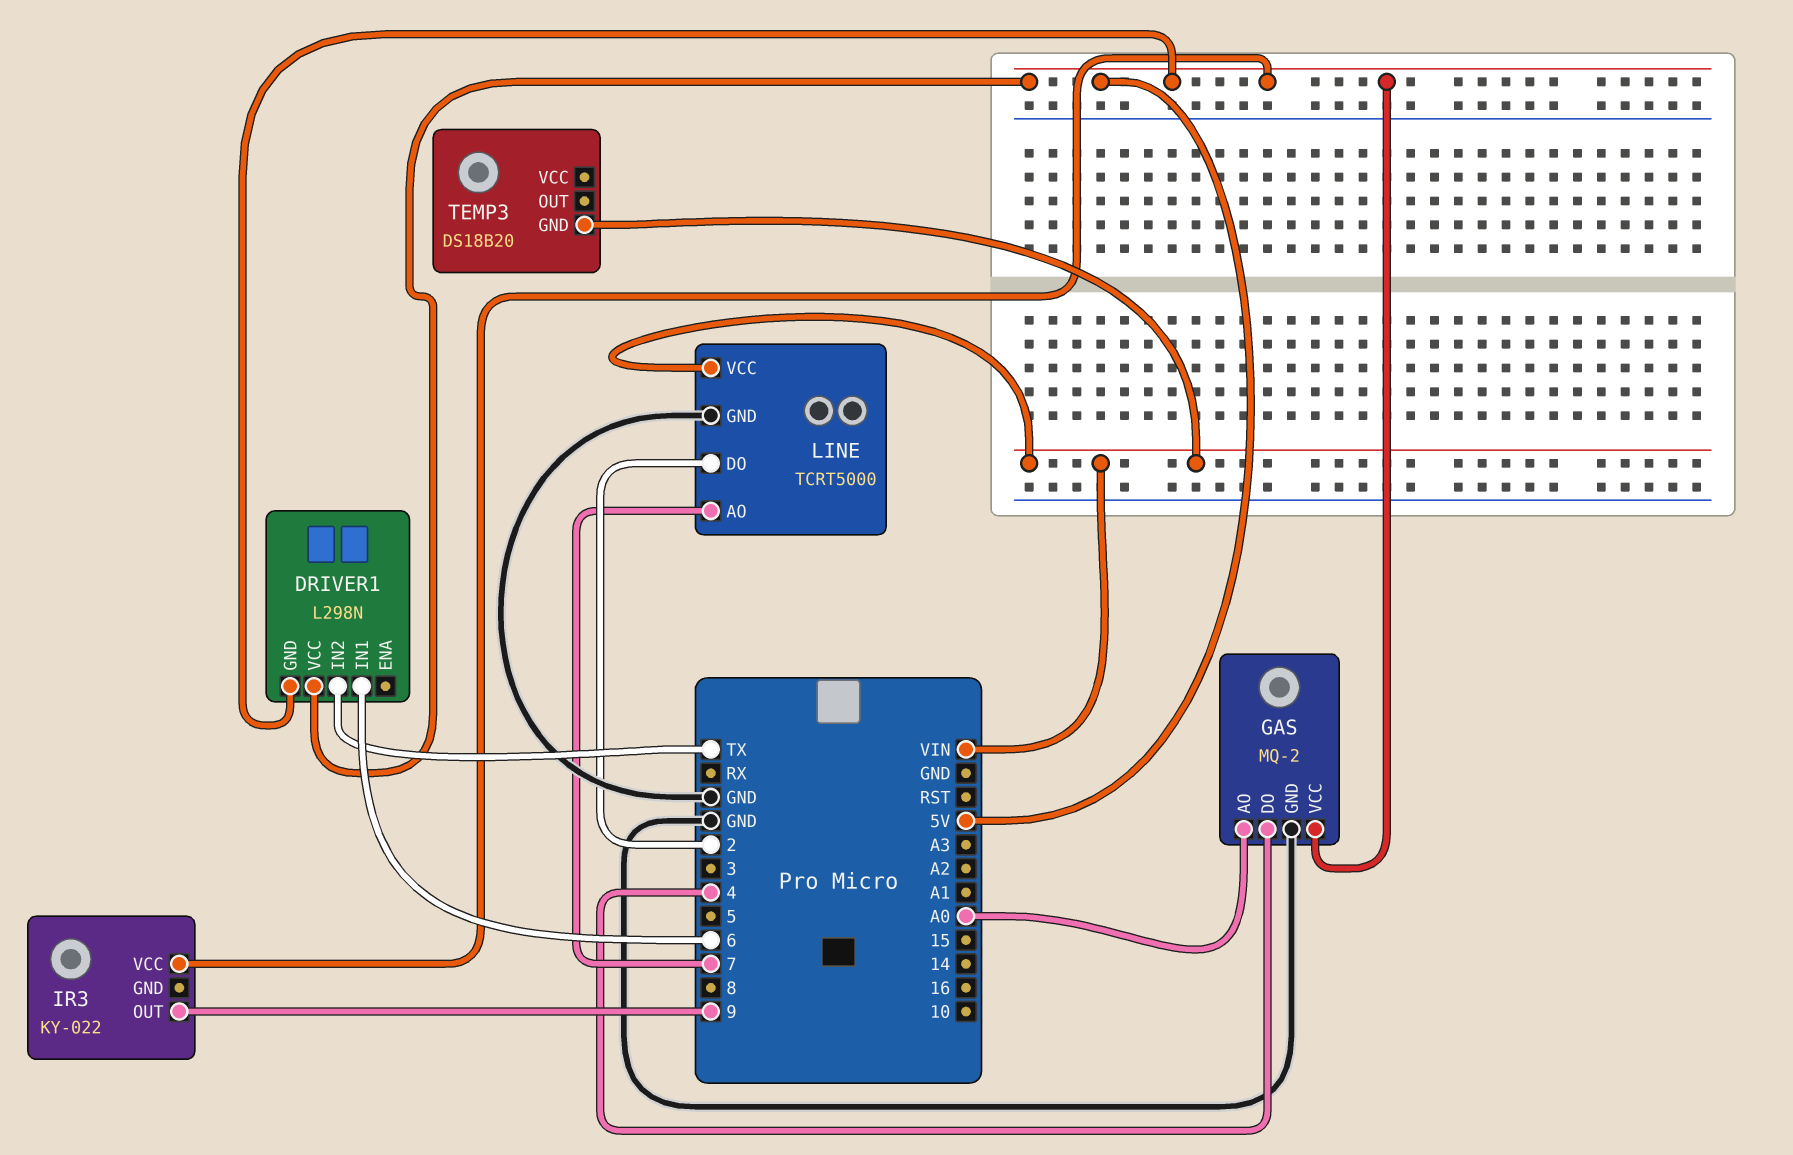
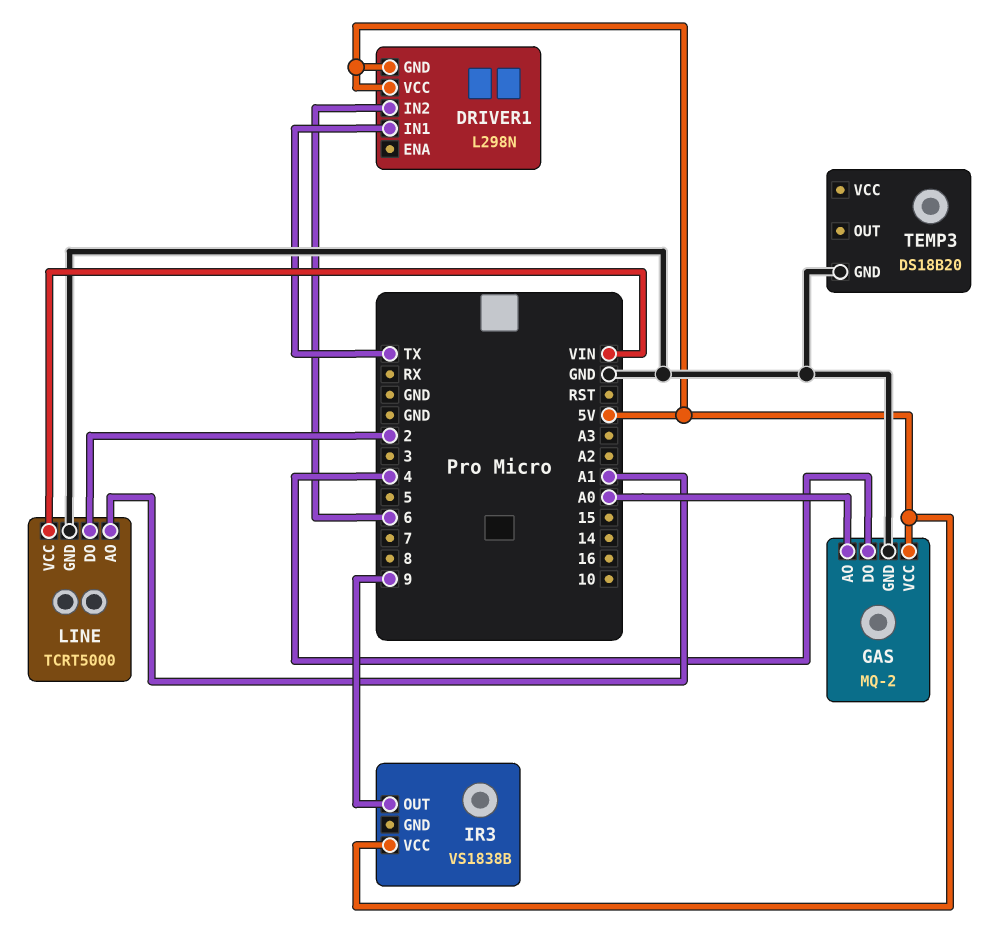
DRIVER1 pin IN1: 6 -> TX
DRIVER1 pin IN2: TX -> 6
IR3: KY-022 -> VS1838B
LINE pin AO: 7 -> A1
TEMP3 pin GND: VIN -> GND

